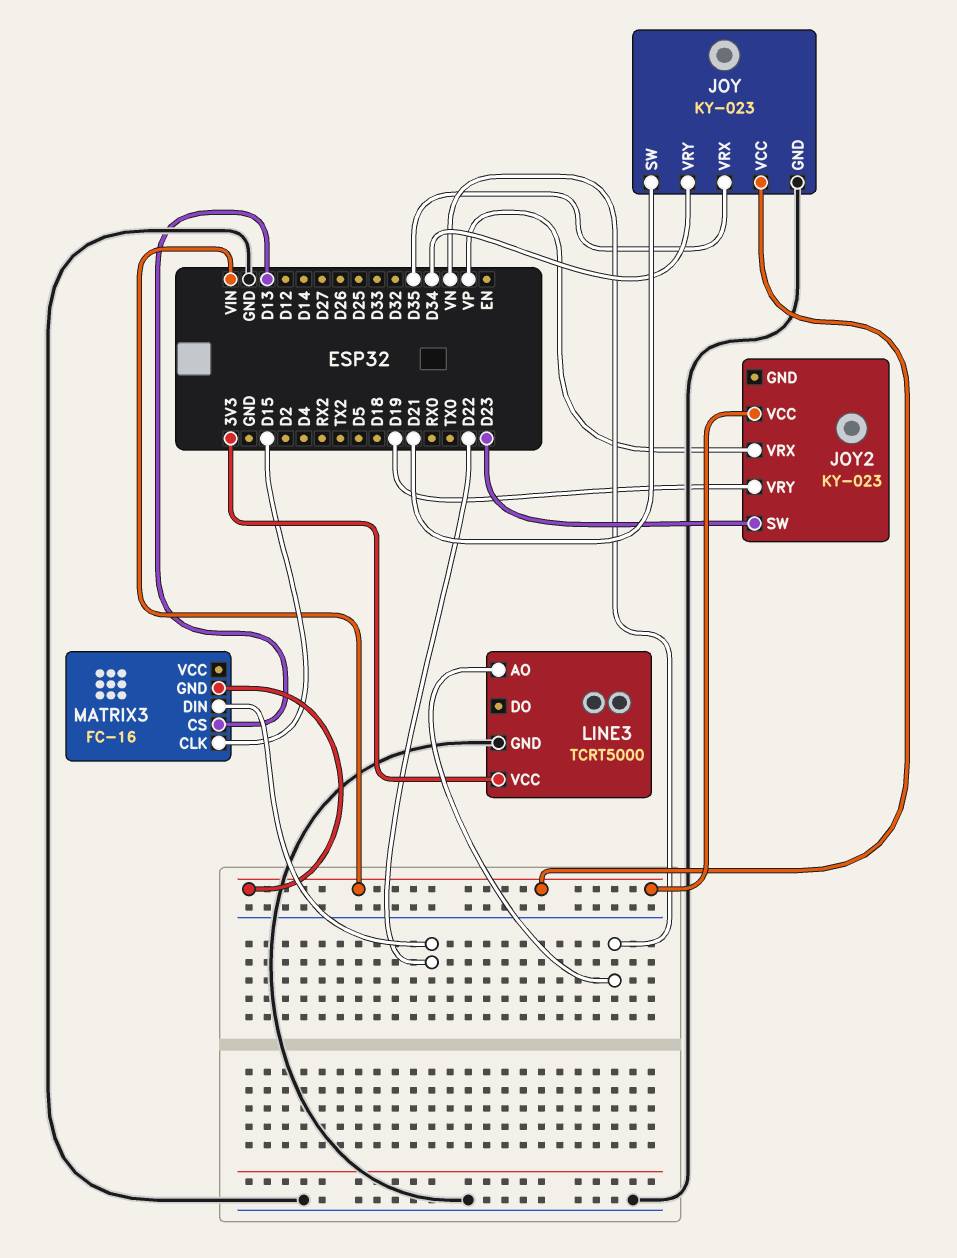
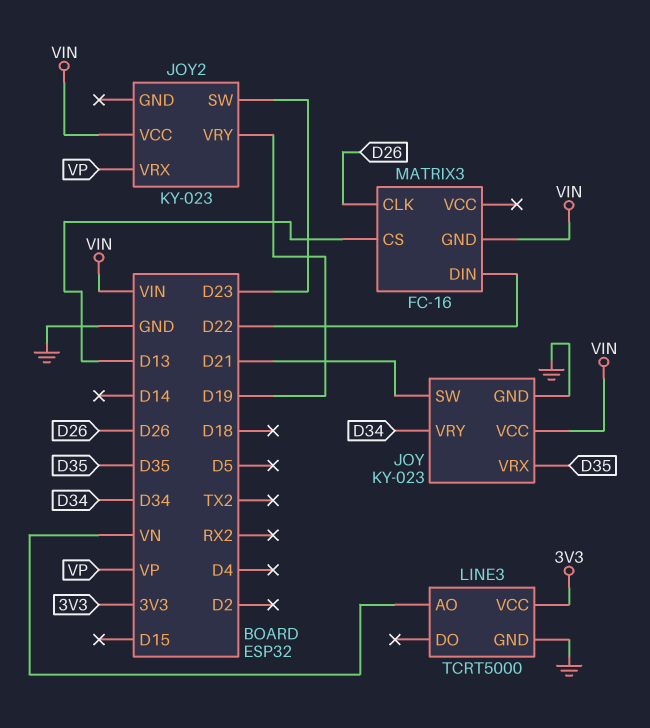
MATRIX3 pin CLK: D15 -> D26

